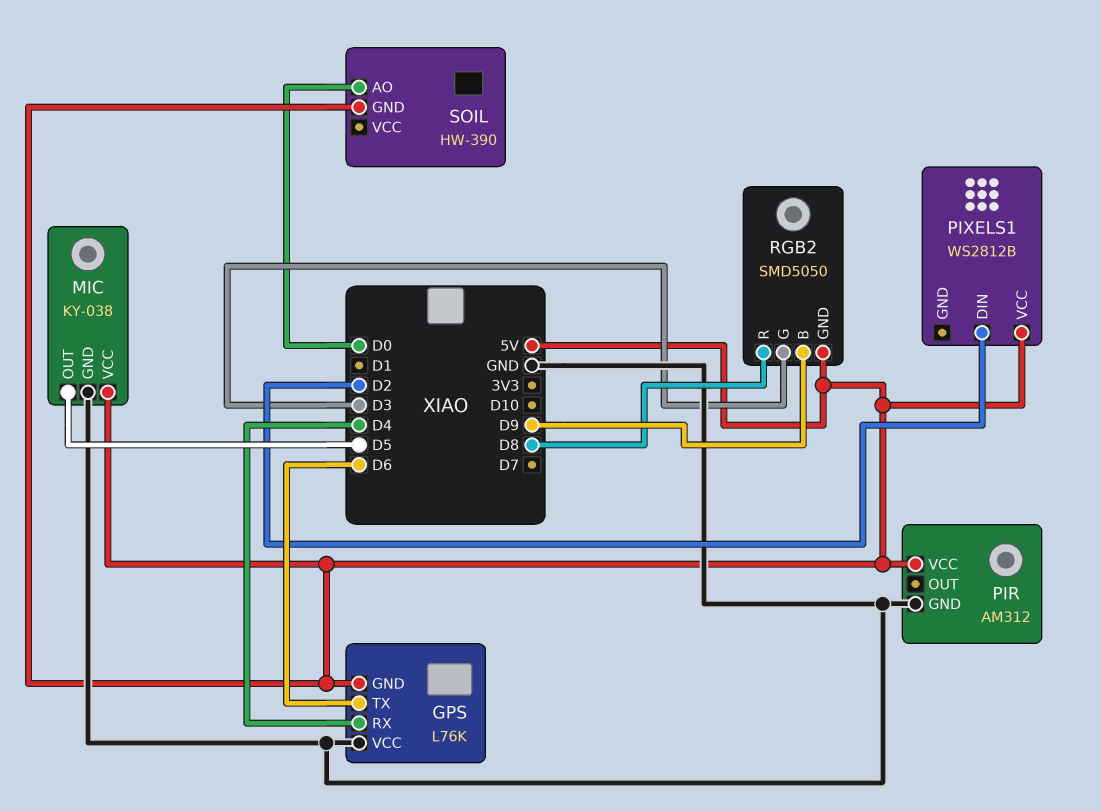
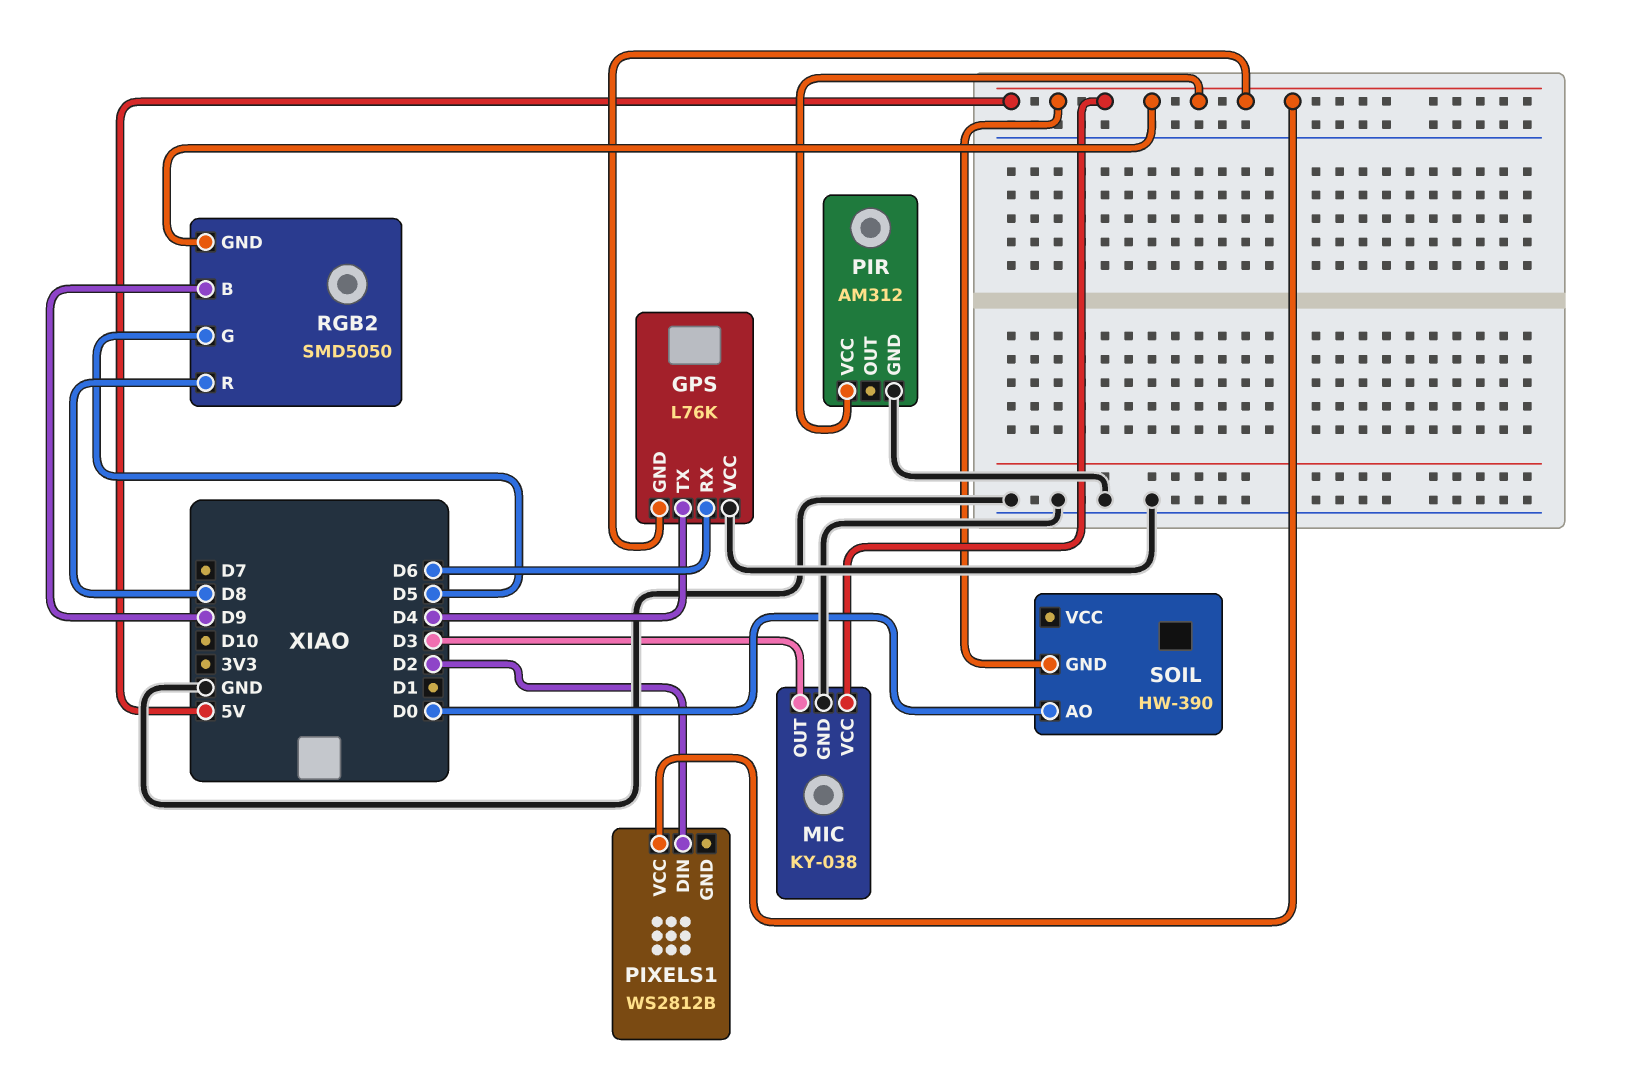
GPS pin RX: D4 -> D6
GPS pin TX: D6 -> D4
MIC pin OUT: D5 -> D3
RGB2 pin G: D3 -> D5

